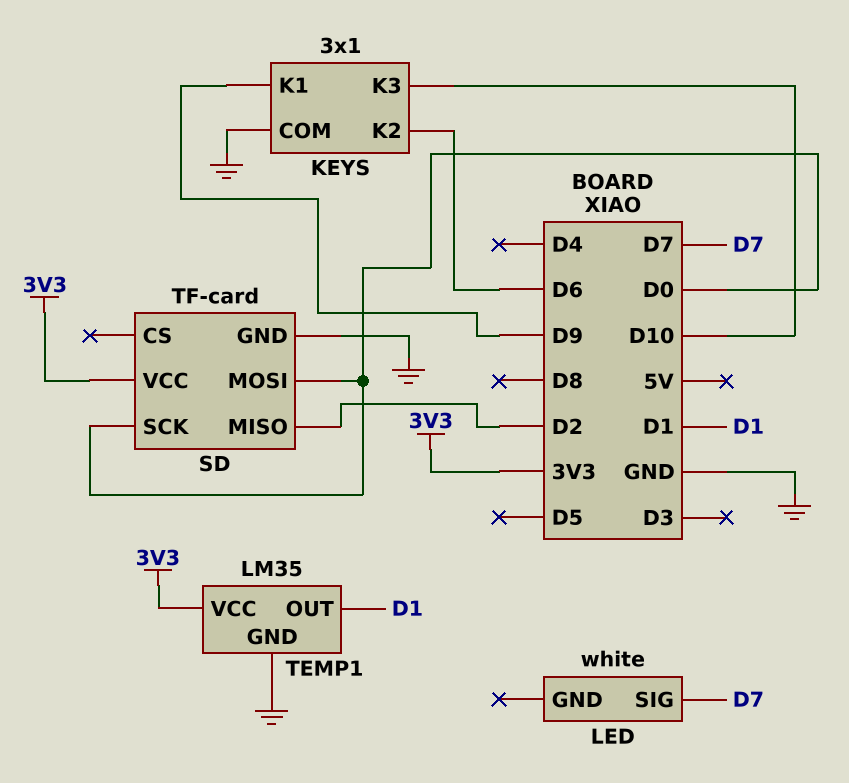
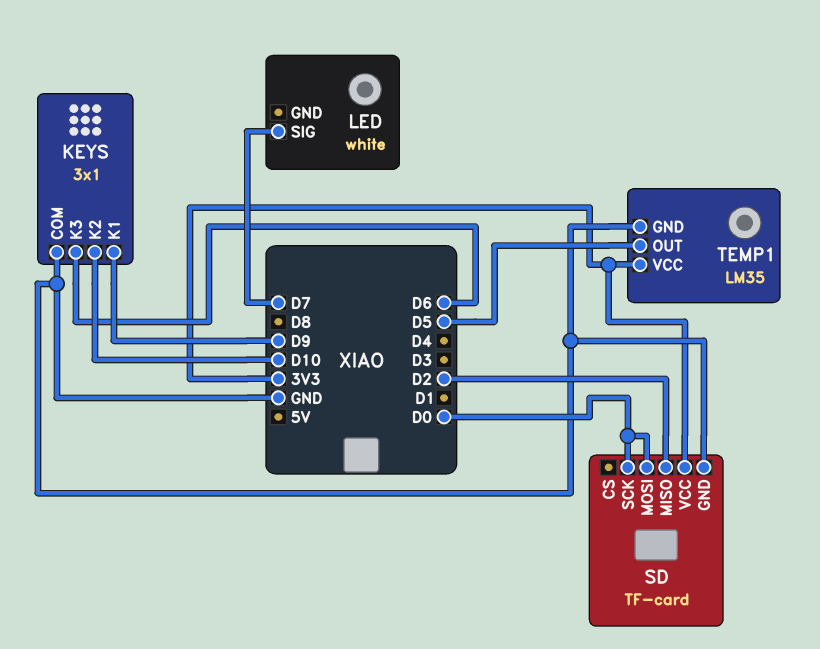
KEYS pin K2: D6 -> D10
KEYS pin K3: D10 -> D6
TEMP1 pin OUT: D1 -> D5

